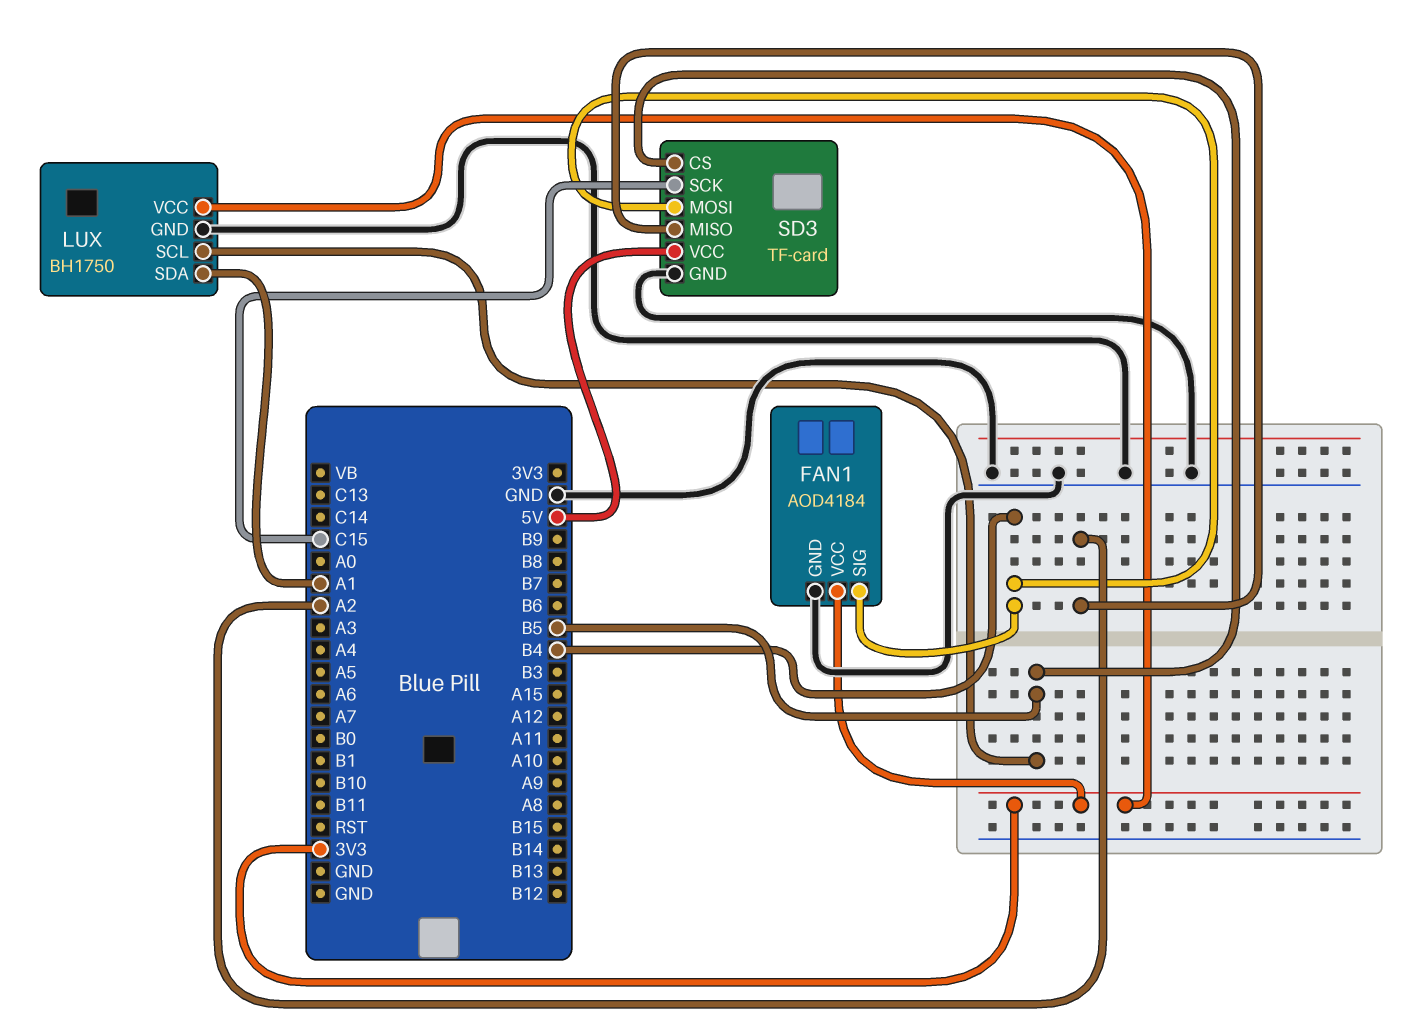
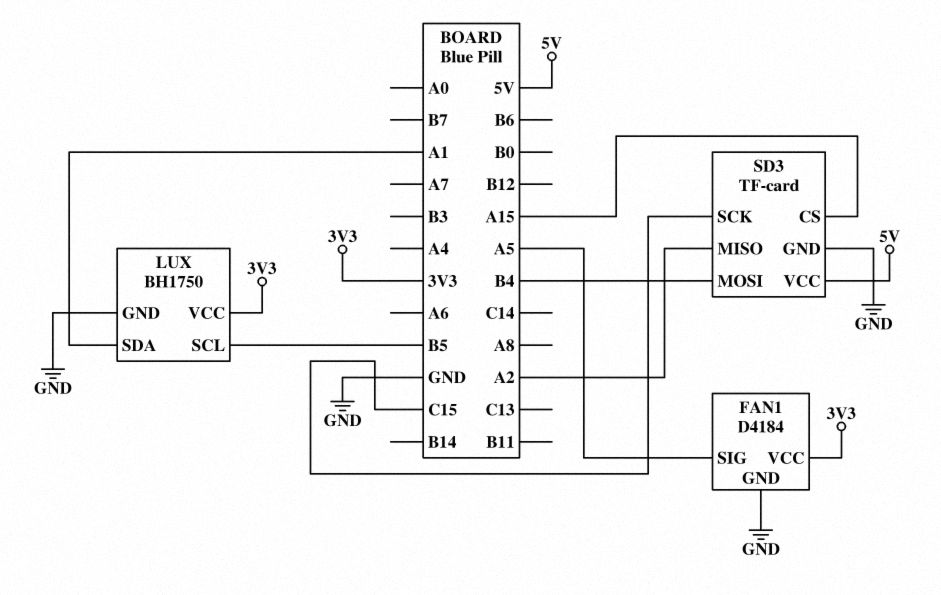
FAN1: AOD4184 -> D4184
FAN1 pin SIG: B4 -> A5
SD3 pin CS: B5 -> A15

